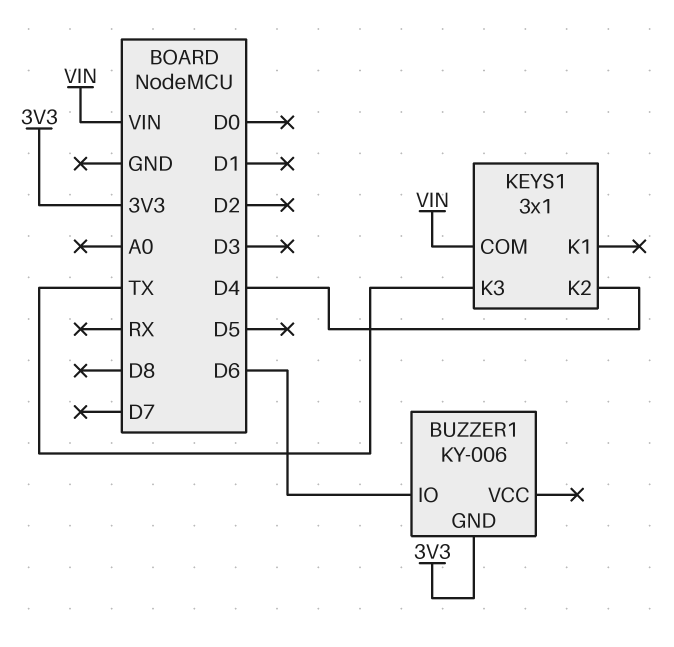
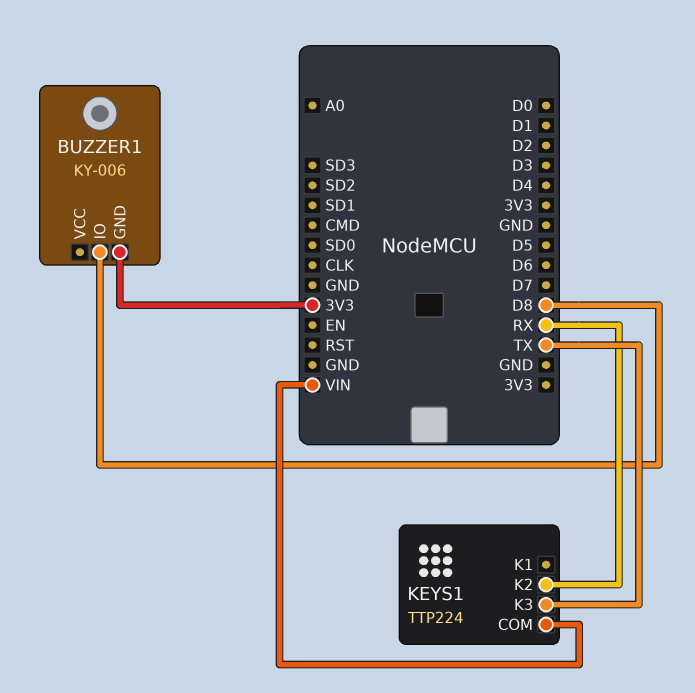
BUZZER1 pin IO: D6 -> D8
KEYS1: 3x1 -> TTP224
KEYS1 pin K2: D4 -> RX

